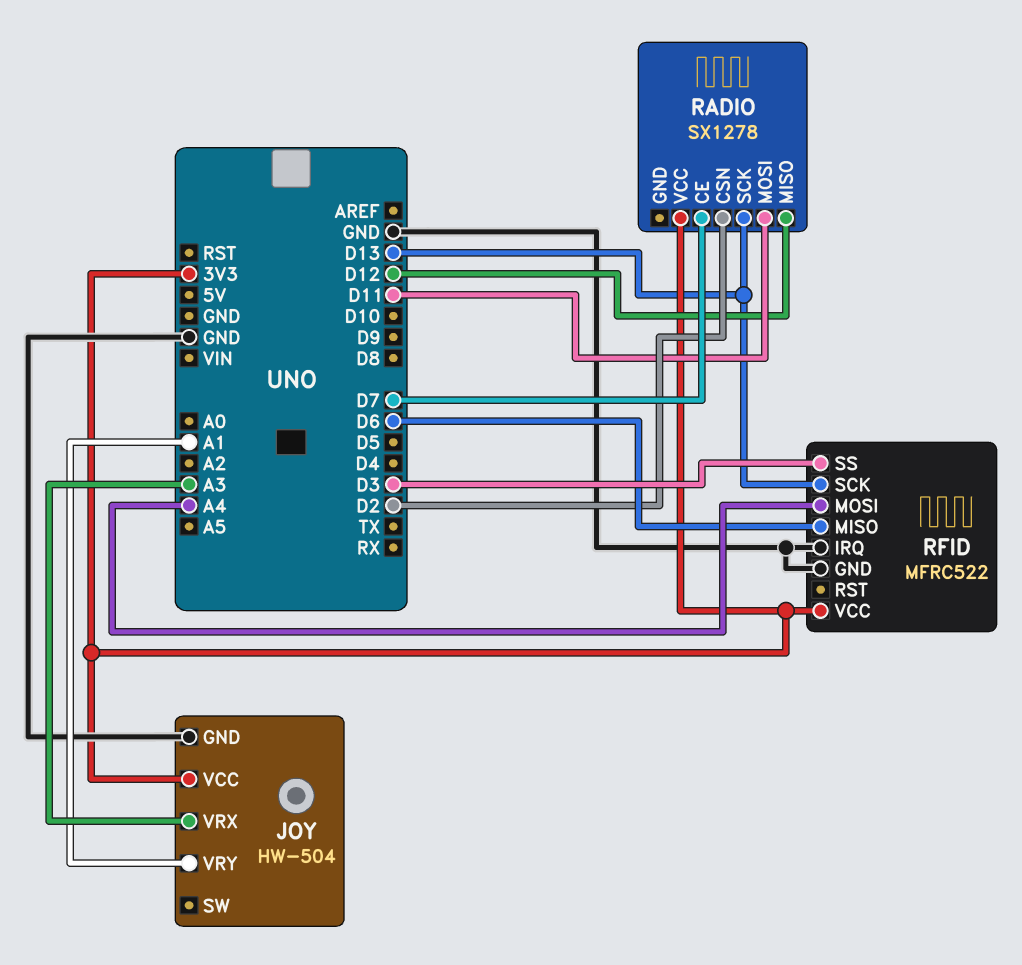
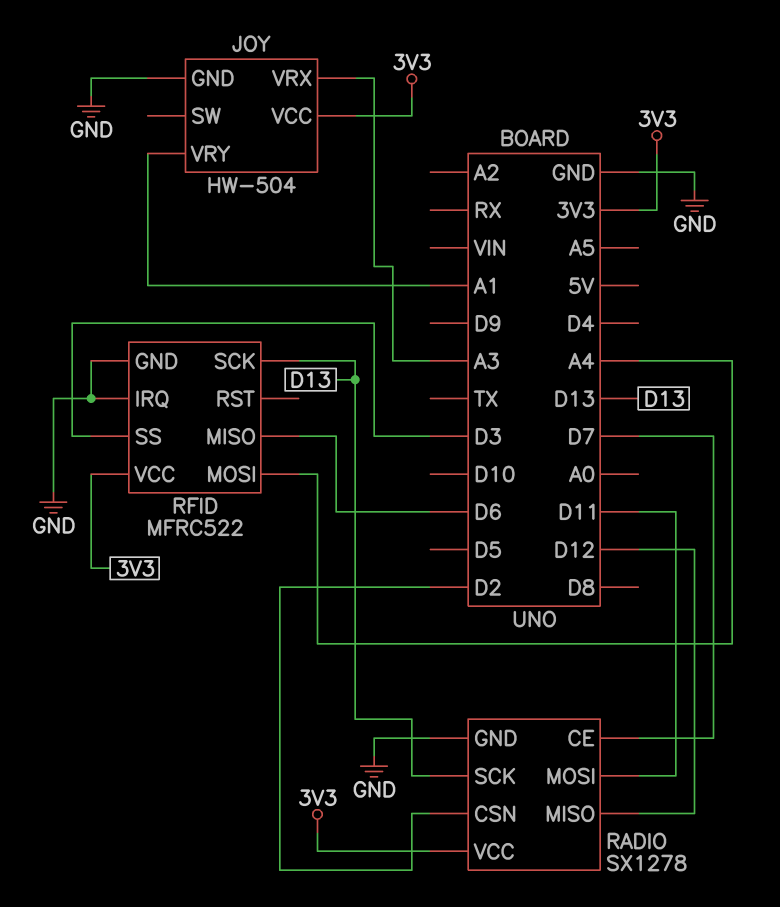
RADIO pin GND: none -> GND

